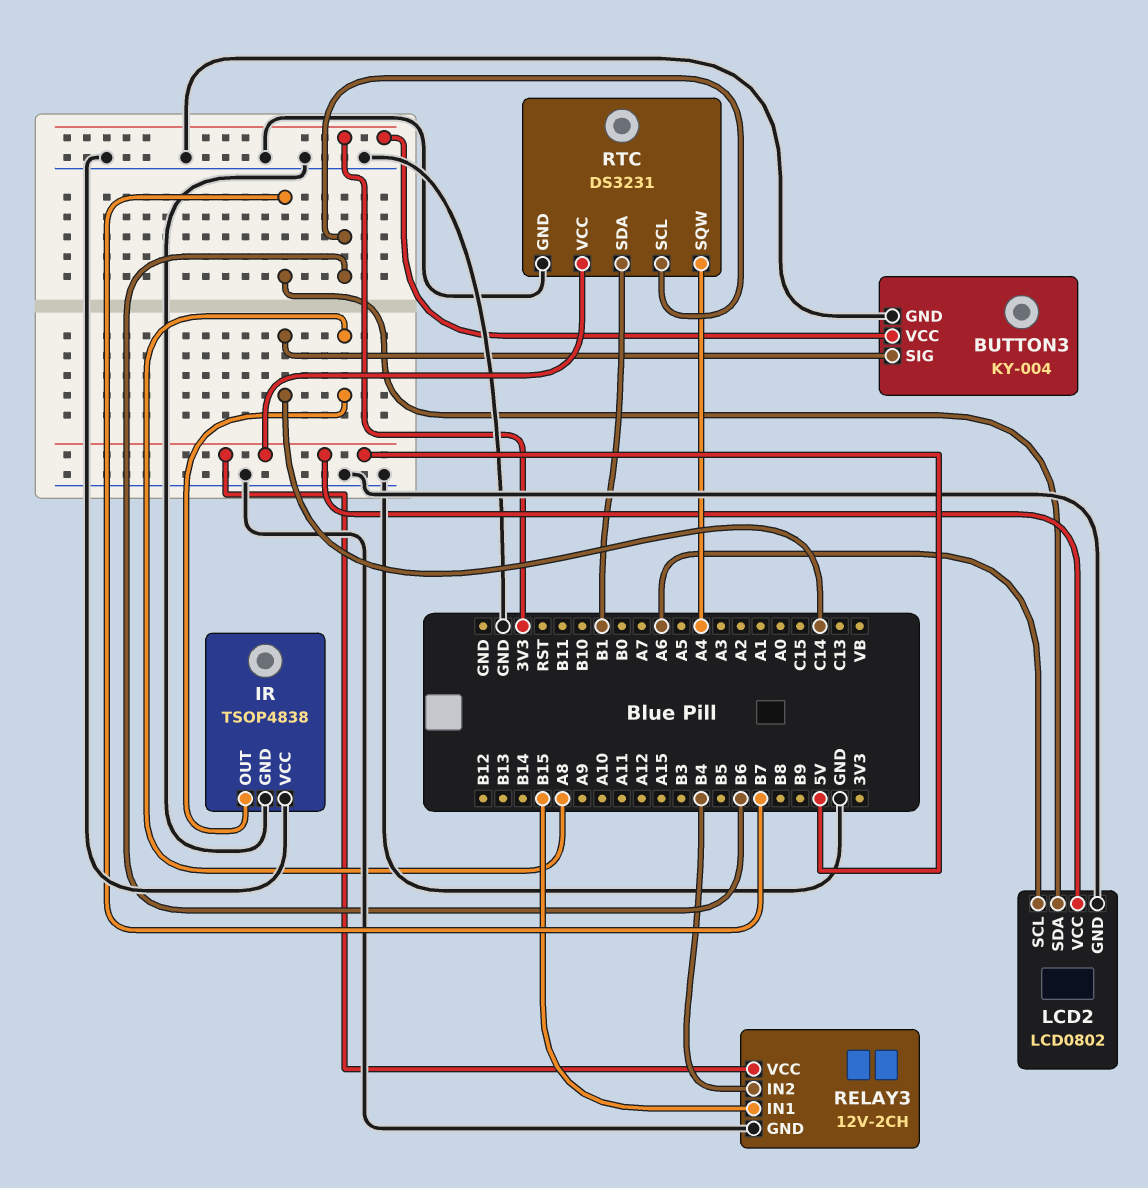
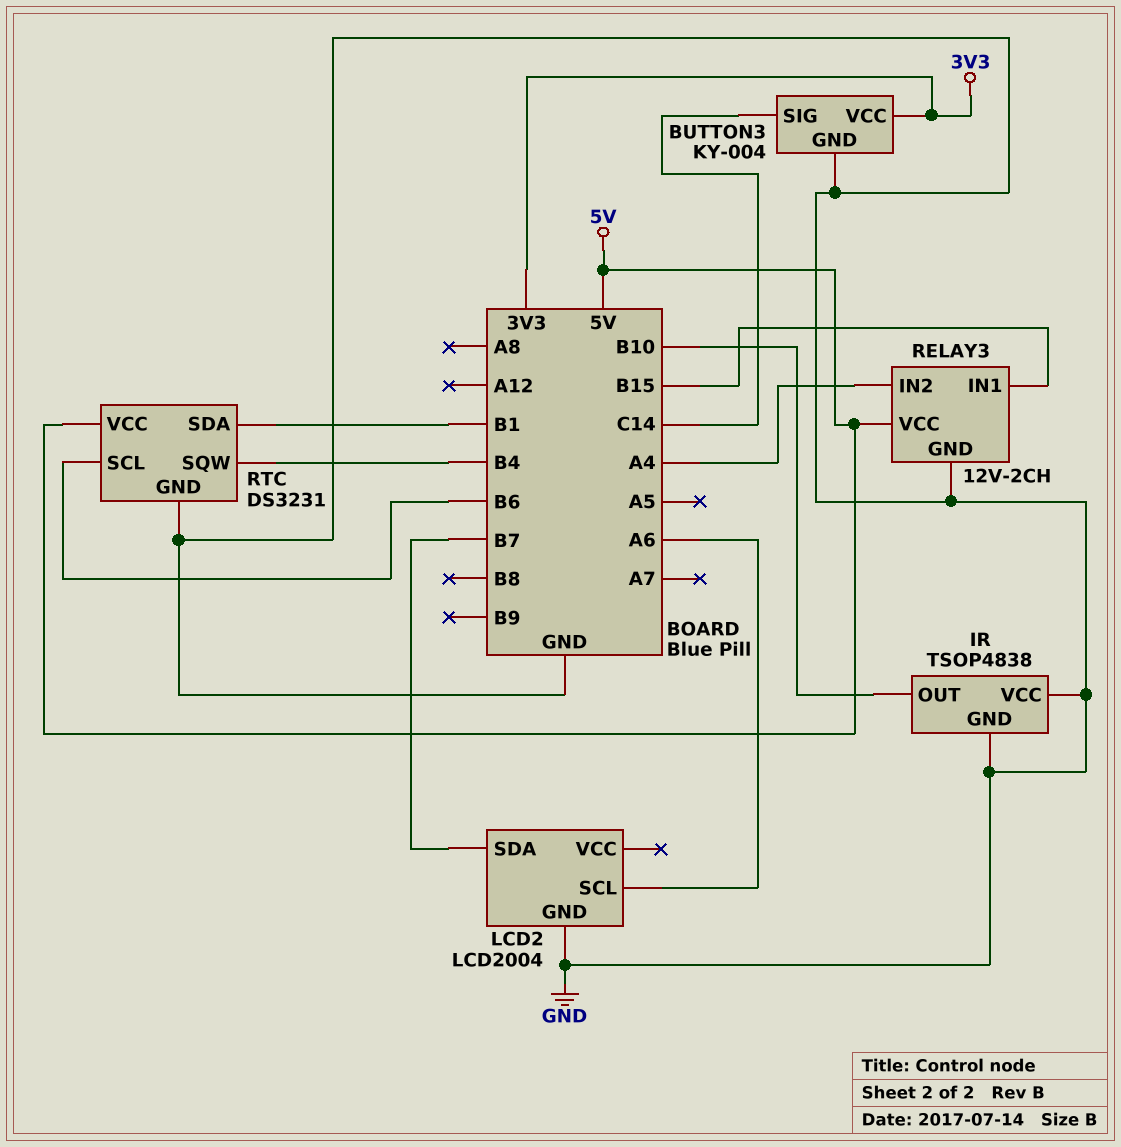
IR pin OUT: A8 -> B10
LCD2: LCD0802 -> LCD2004
LCD2 pin VCC: 5V -> none
RELAY3 pin IN2: B4 -> A4
RTC pin SQW: A4 -> B4

